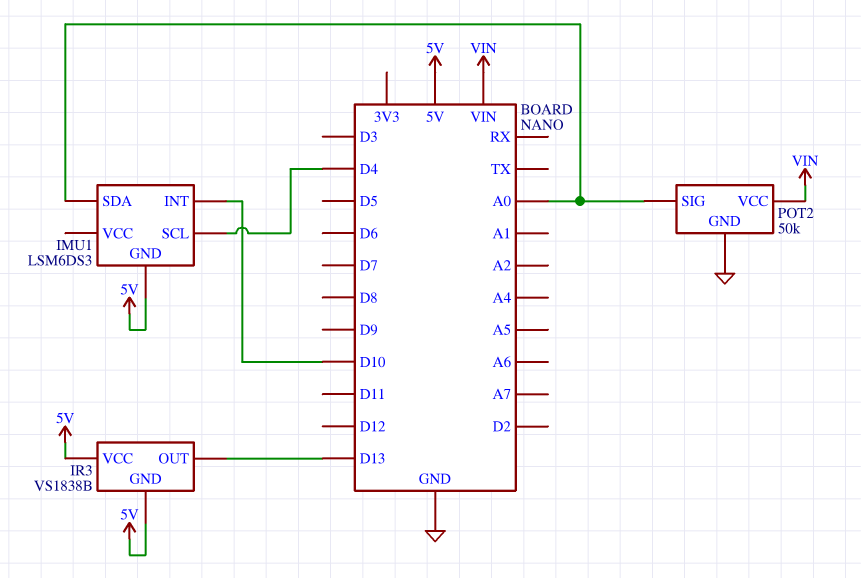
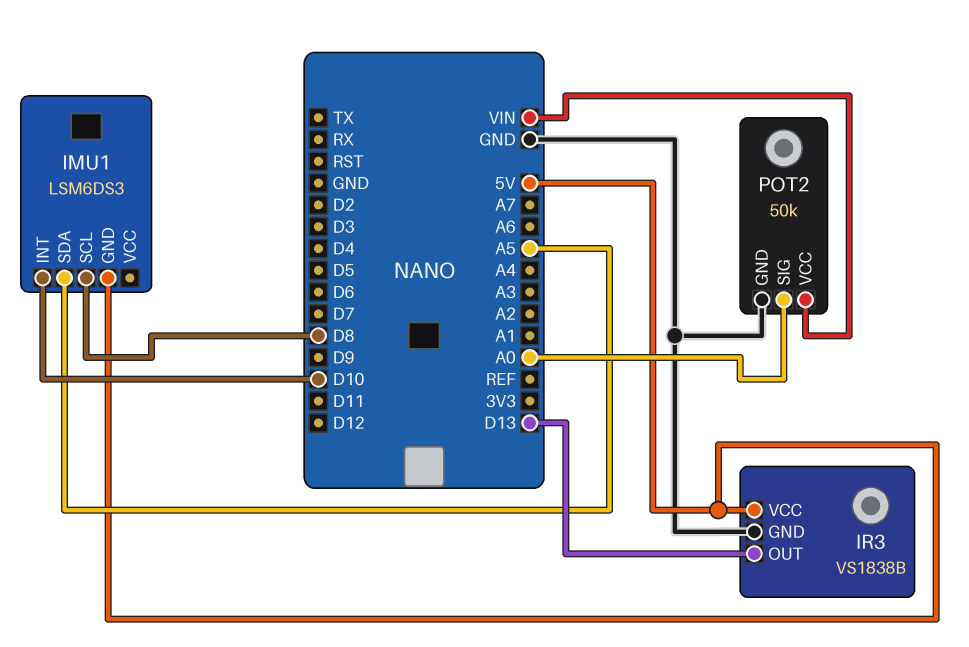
IMU1 pin SCL: D4 -> D8
IMU1 pin SDA: A0 -> A5
IR3 pin GND: 5V -> GND

